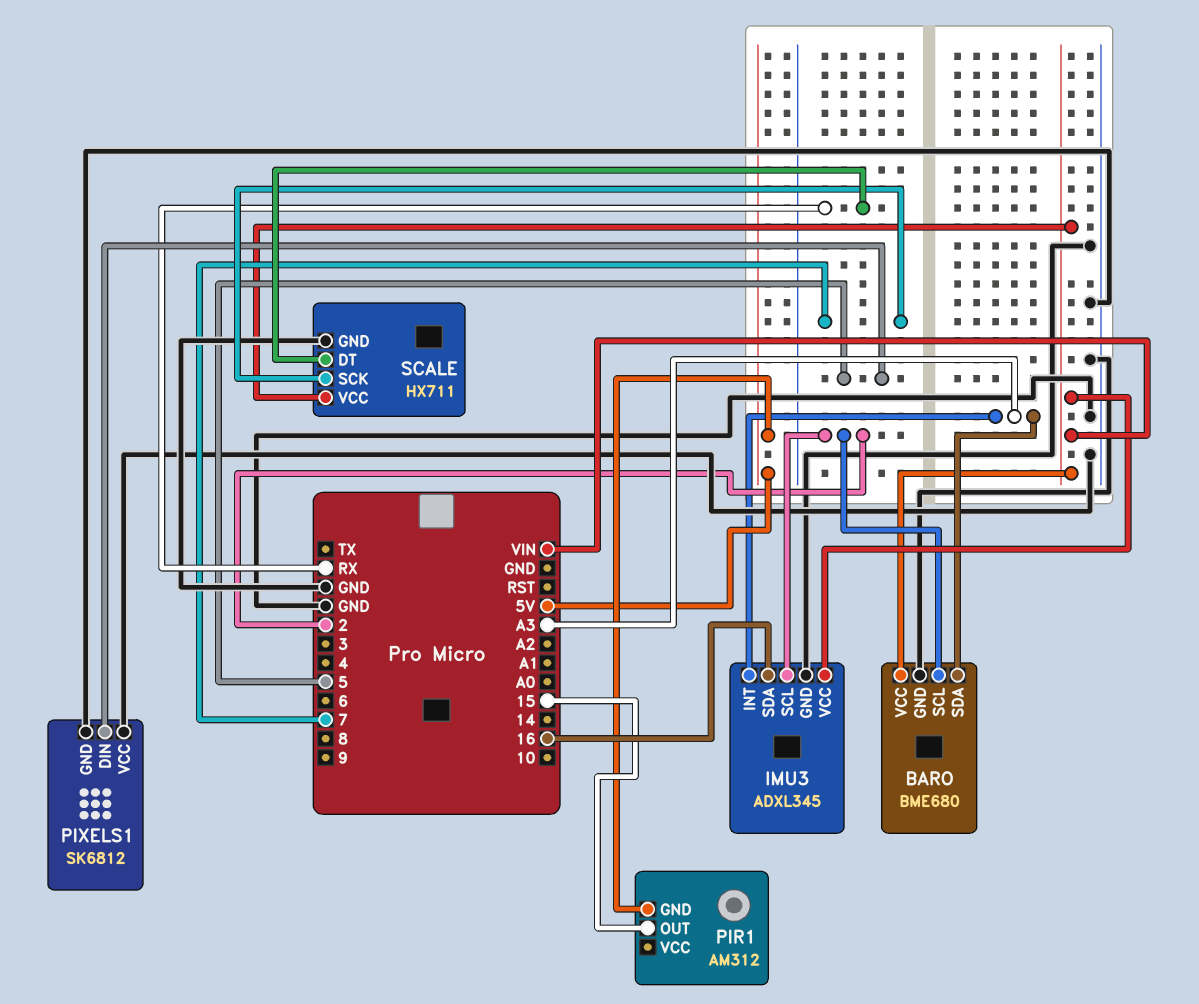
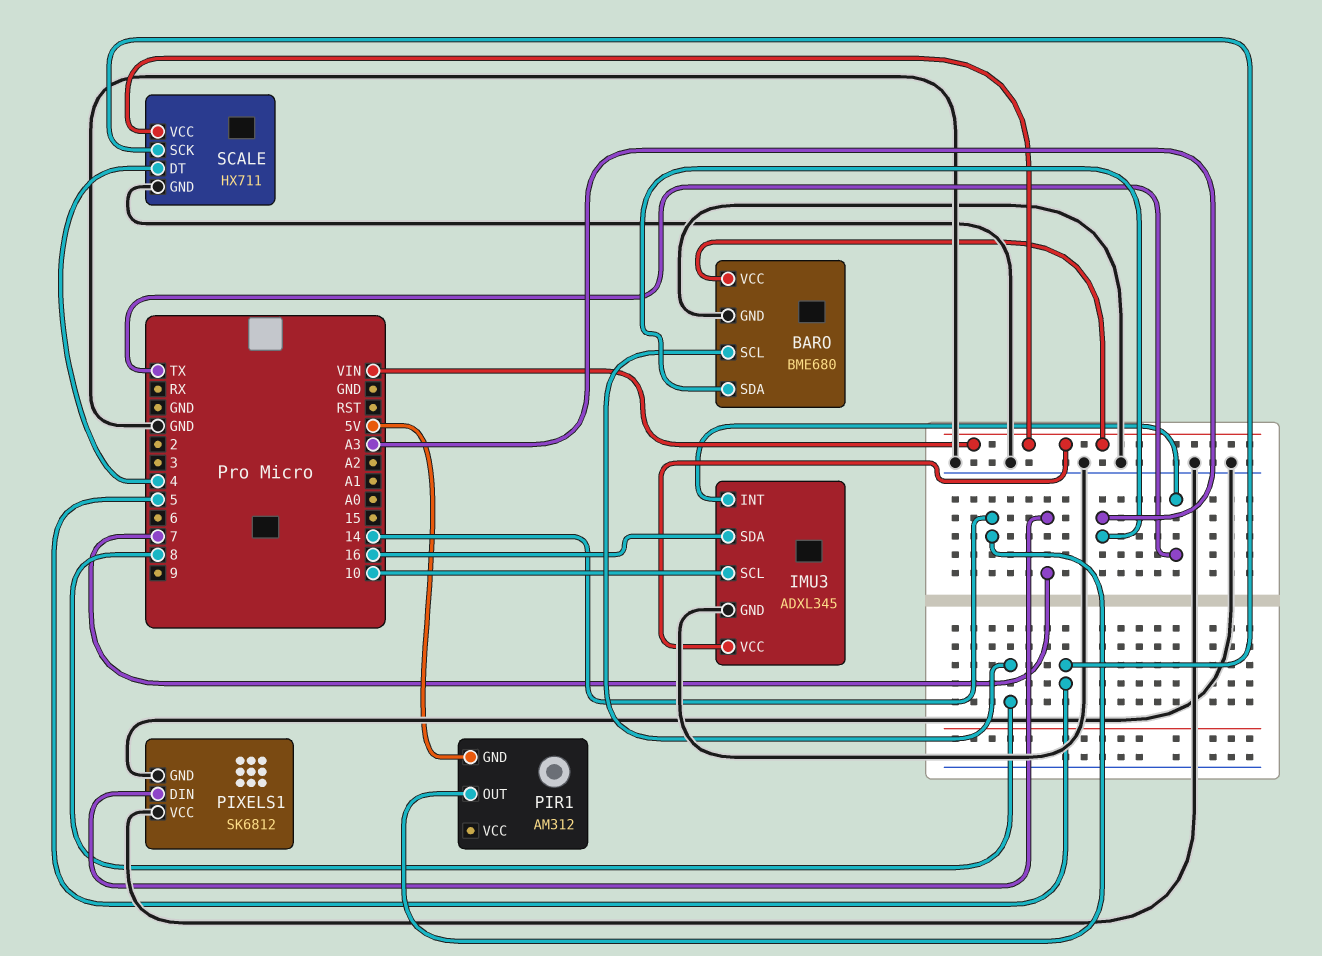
BARO pin SCL: 2 -> 8
IMU3 pin INT: A3 -> TX
IMU3 pin SCL: 2 -> 10
PIR1 pin OUT: 15 -> 14
PIXELS1 pin DIN: 5 -> 7
SCALE pin DT: RX -> 4
SCALE pin SCK: 7 -> 5

